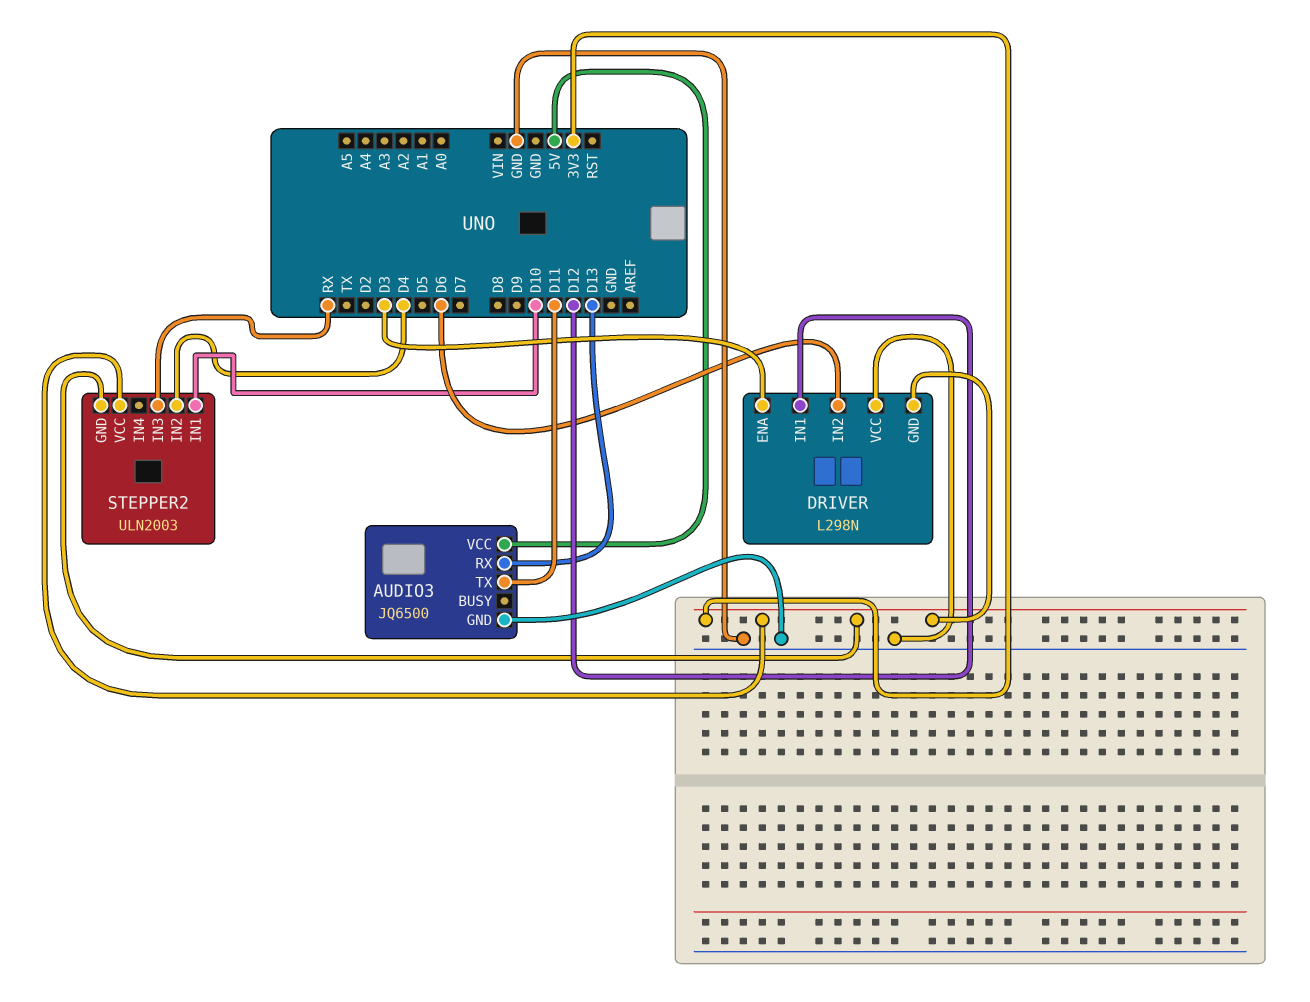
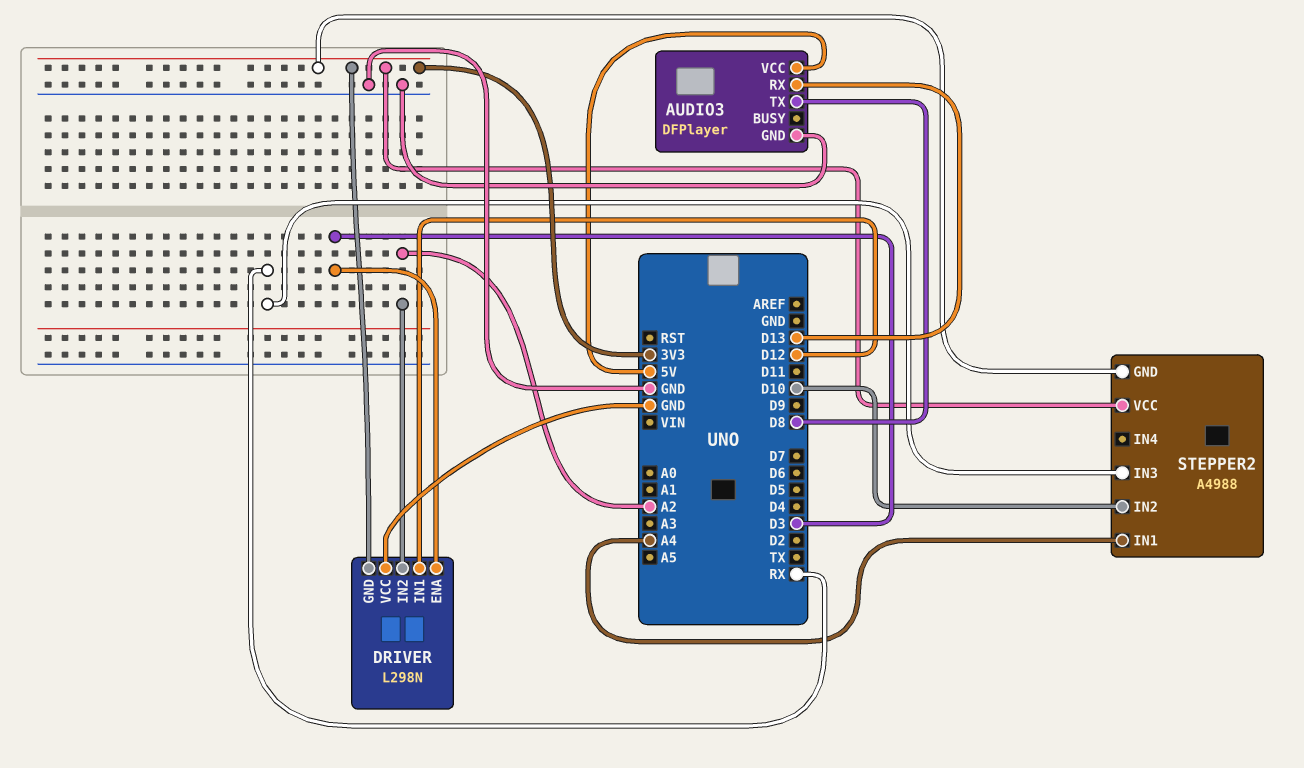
AUDIO3: JQ6500 -> DFPlayer
AUDIO3 pin TX: D11 -> D8
DRIVER pin IN2: D6 -> A2
STEPPER2: ULN2003 -> A4988
STEPPER2 pin IN1: D10 -> A4
STEPPER2 pin IN2: D4 -> D10

